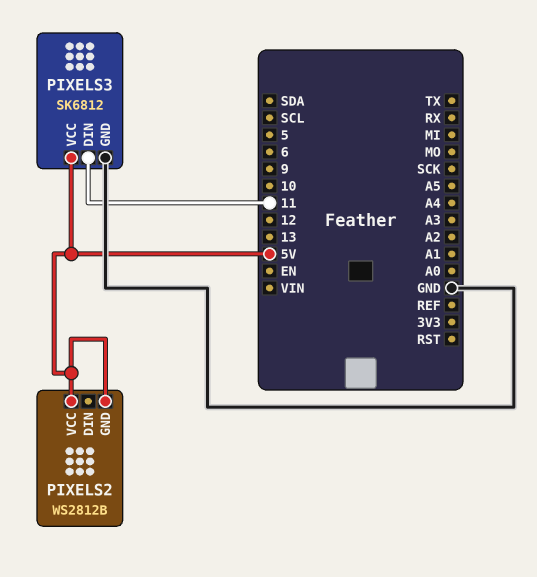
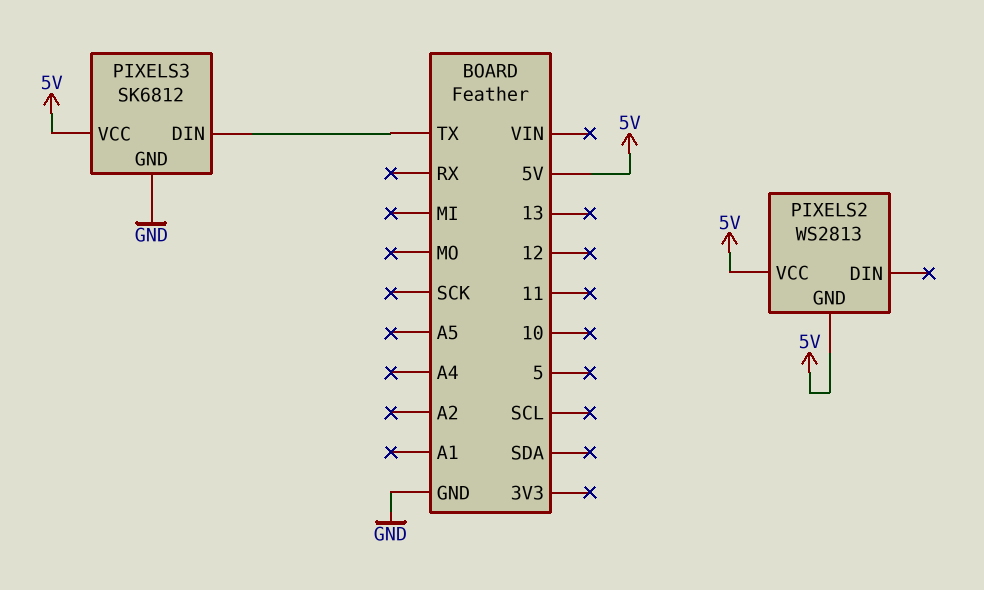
PIXELS2: WS2812B -> WS2813
PIXELS3 pin DIN: 11 -> TX

